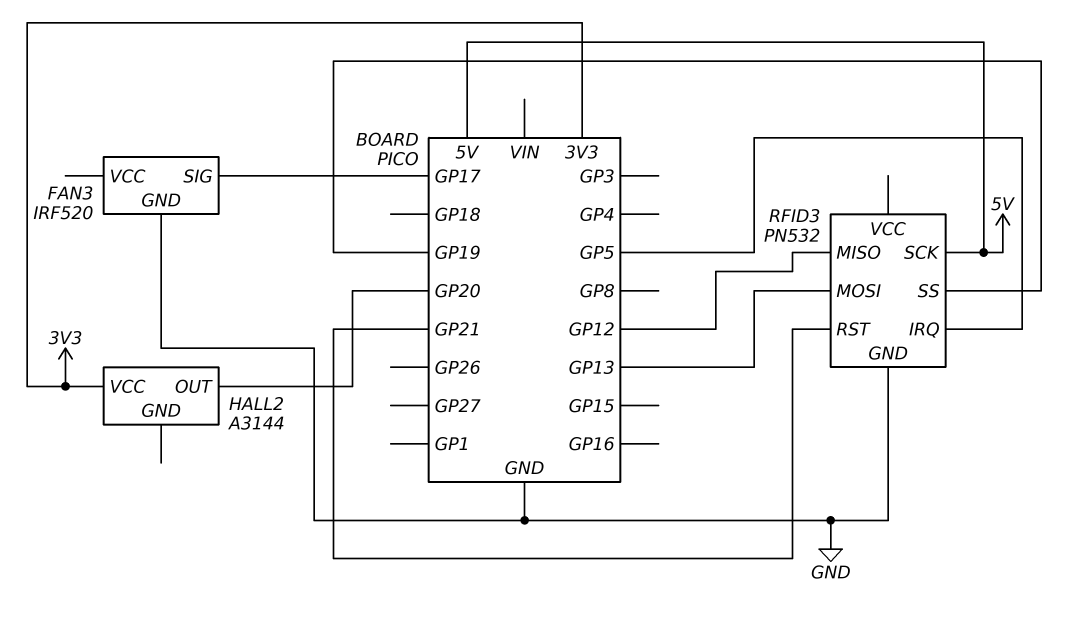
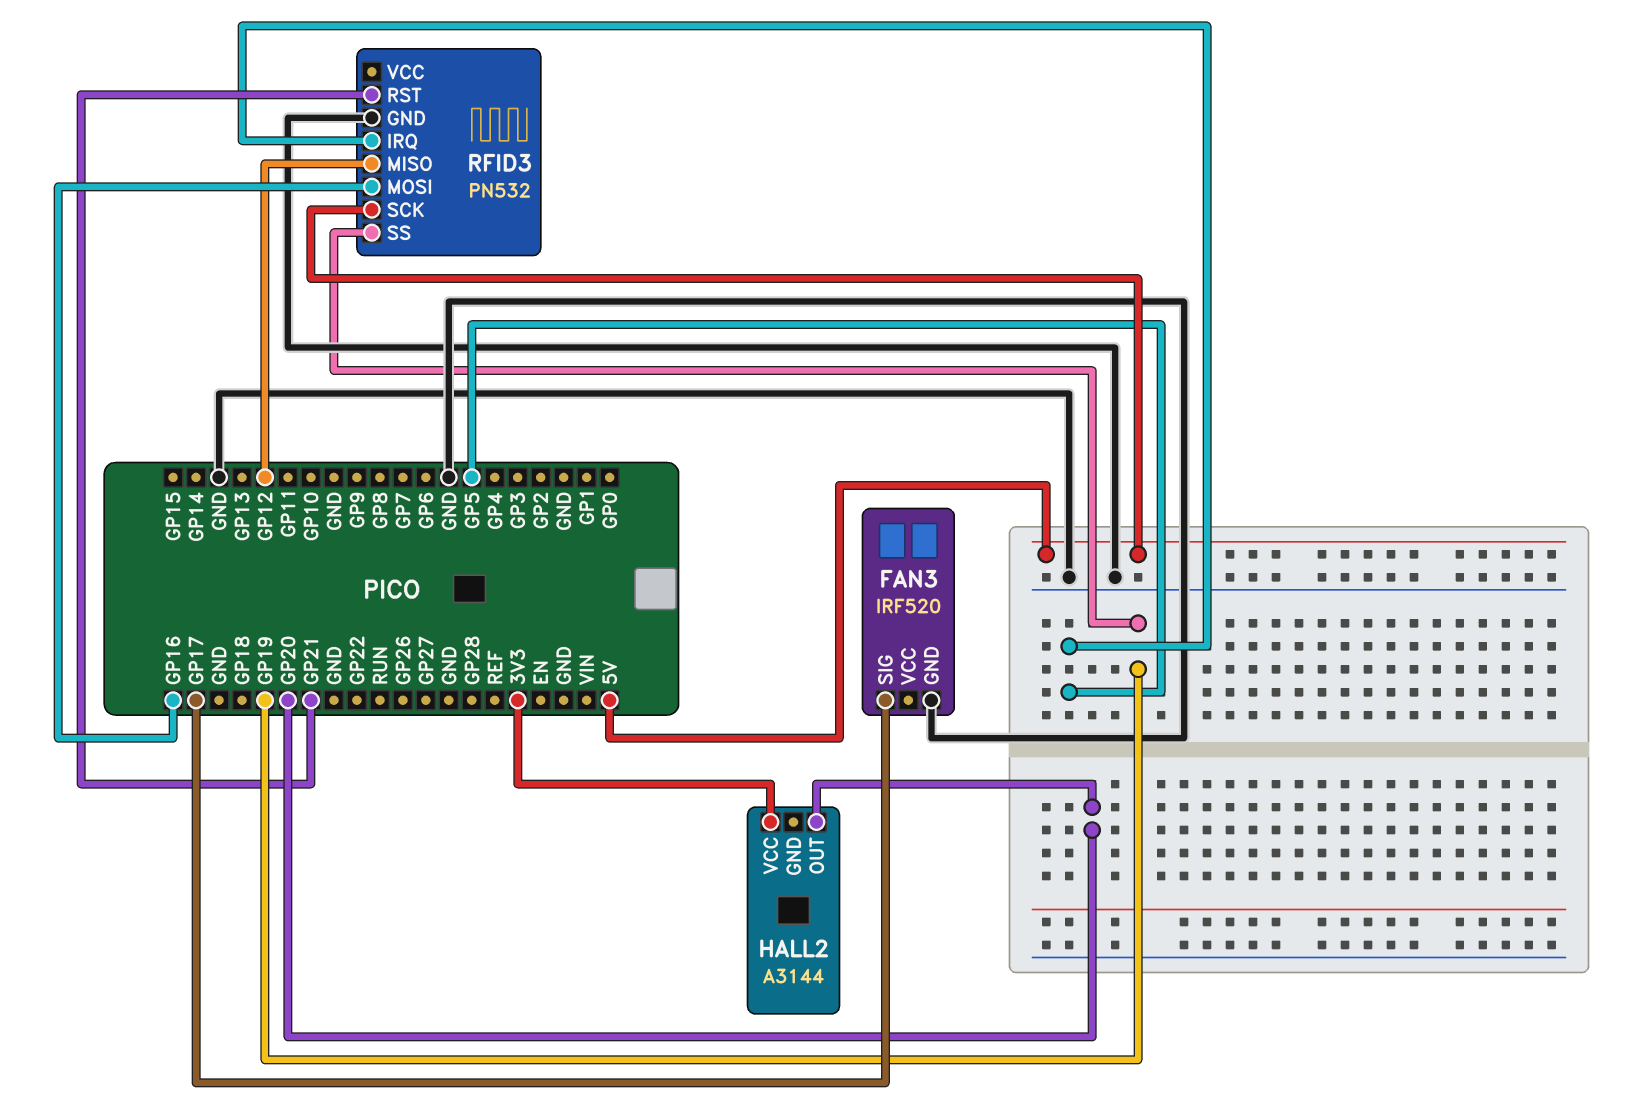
RFID3 pin MOSI: GP13 -> GP16

